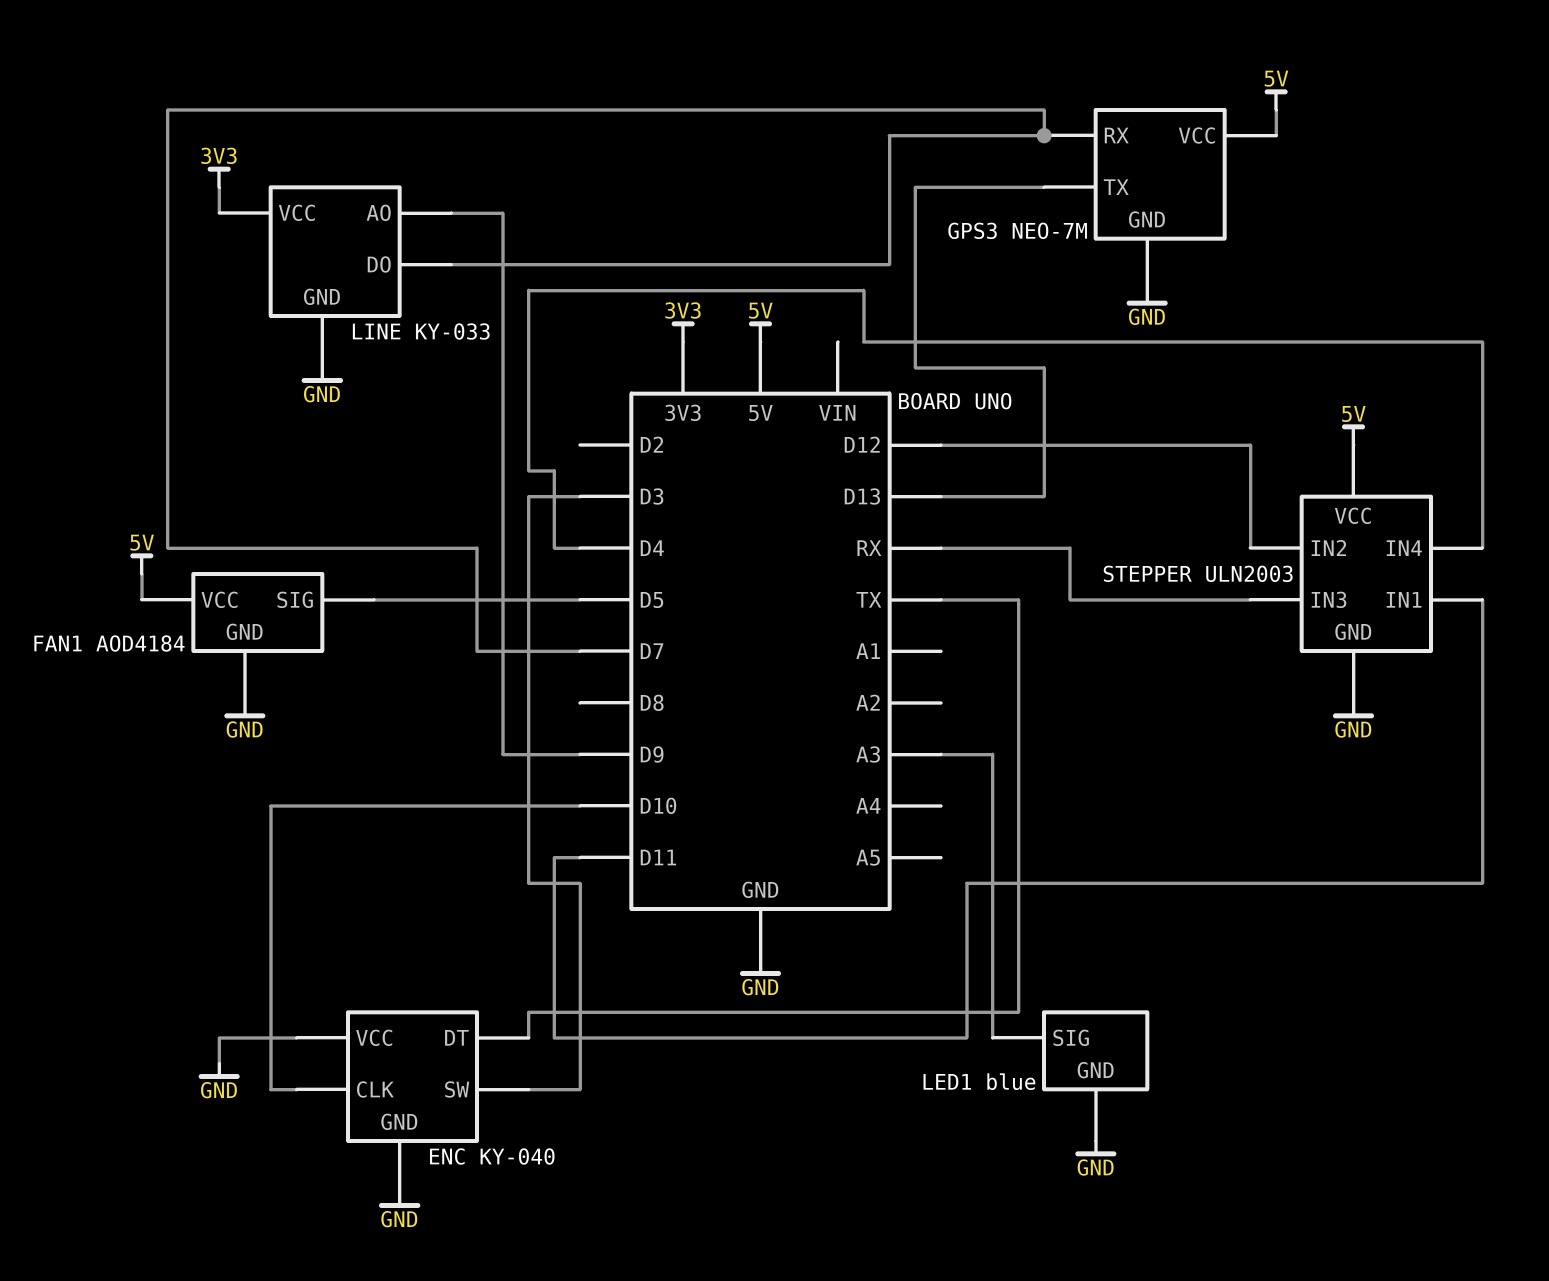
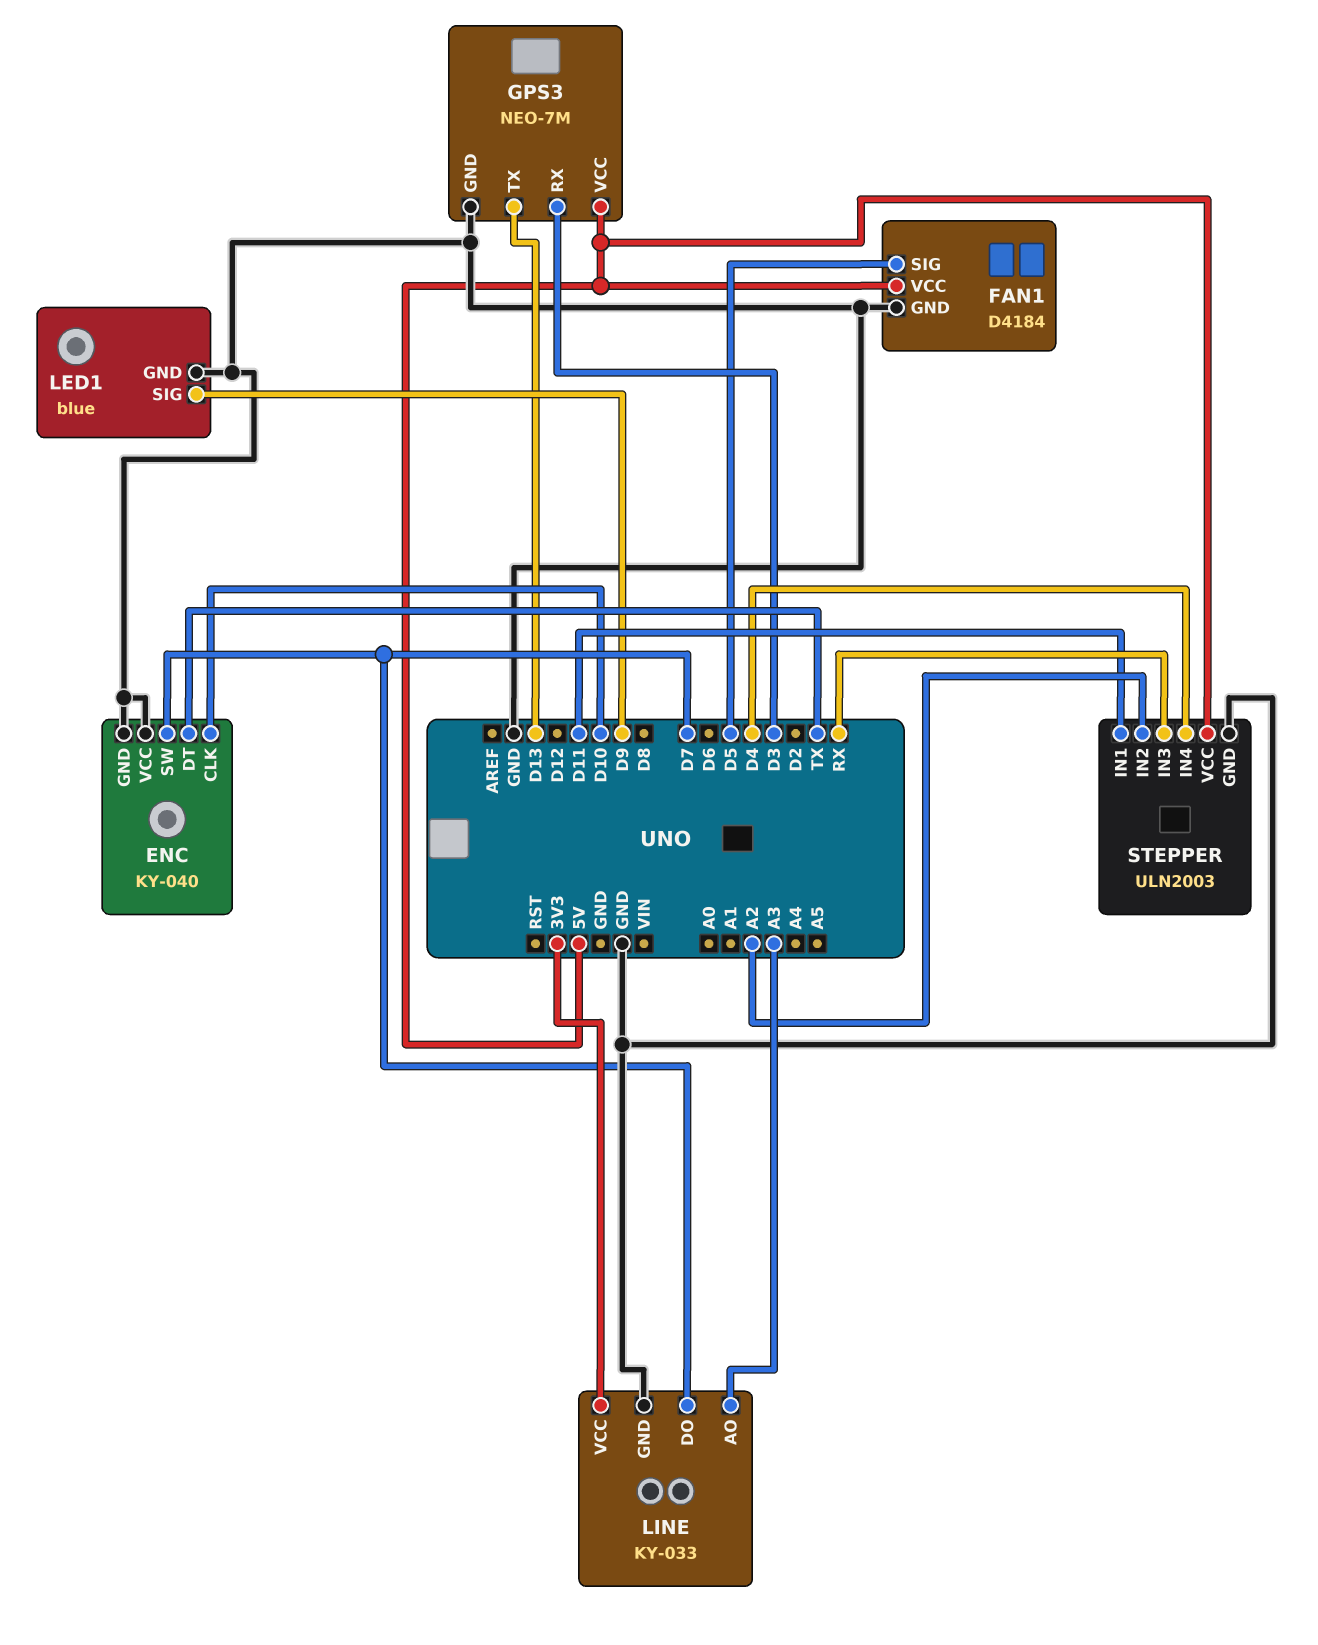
ENC pin SW: D3 -> D7
FAN1: AOD4184 -> D4184
GPS3 pin RX: D7 -> D3
LED1 pin SIG: A3 -> D9
LINE pin AO: D9 -> A3
STEPPER pin IN2: D12 -> A2

